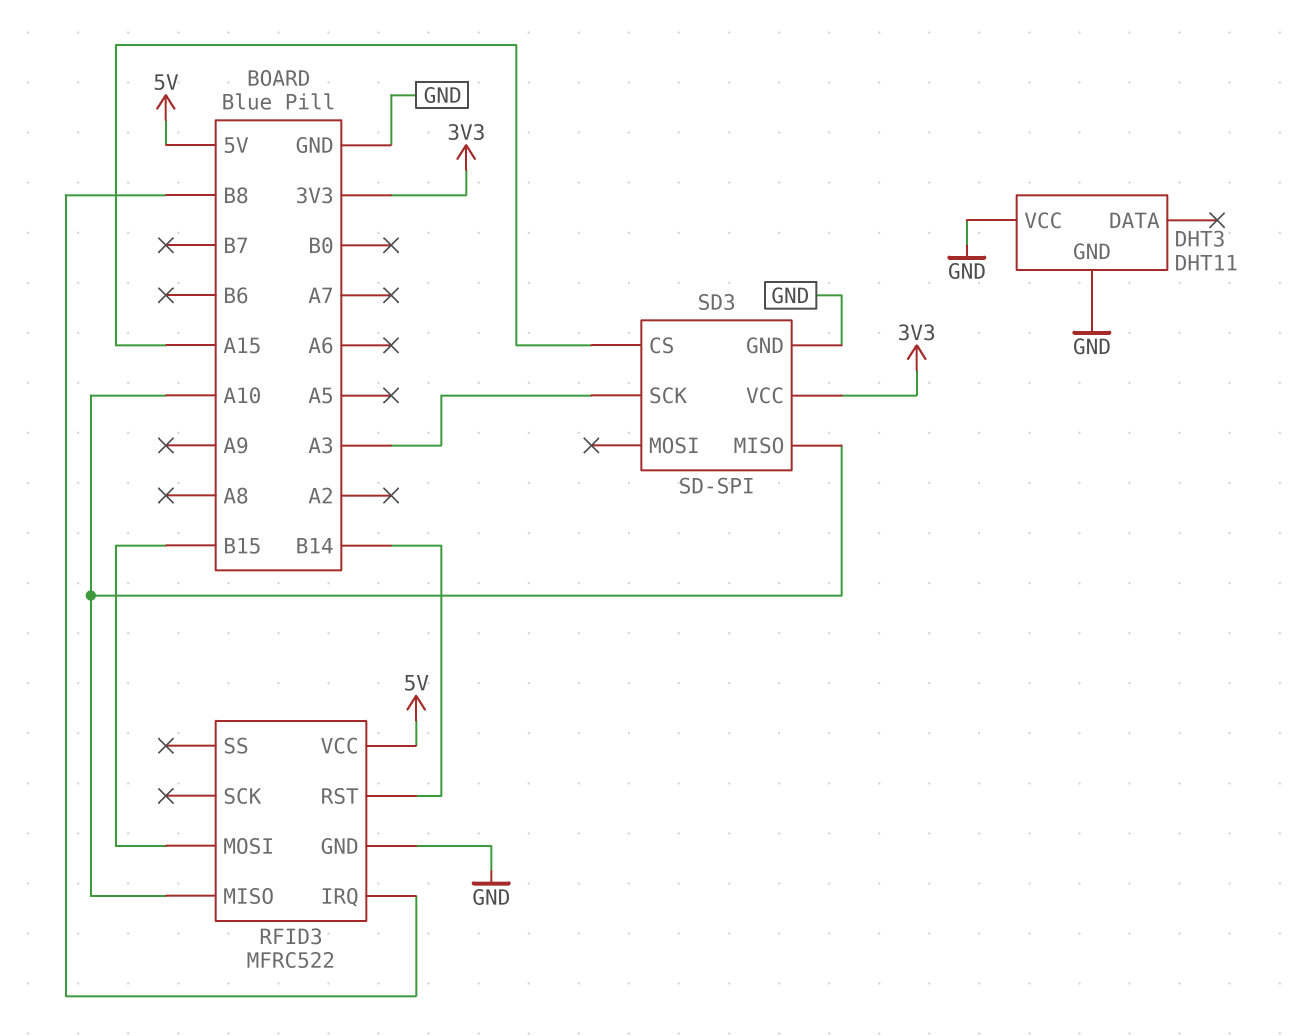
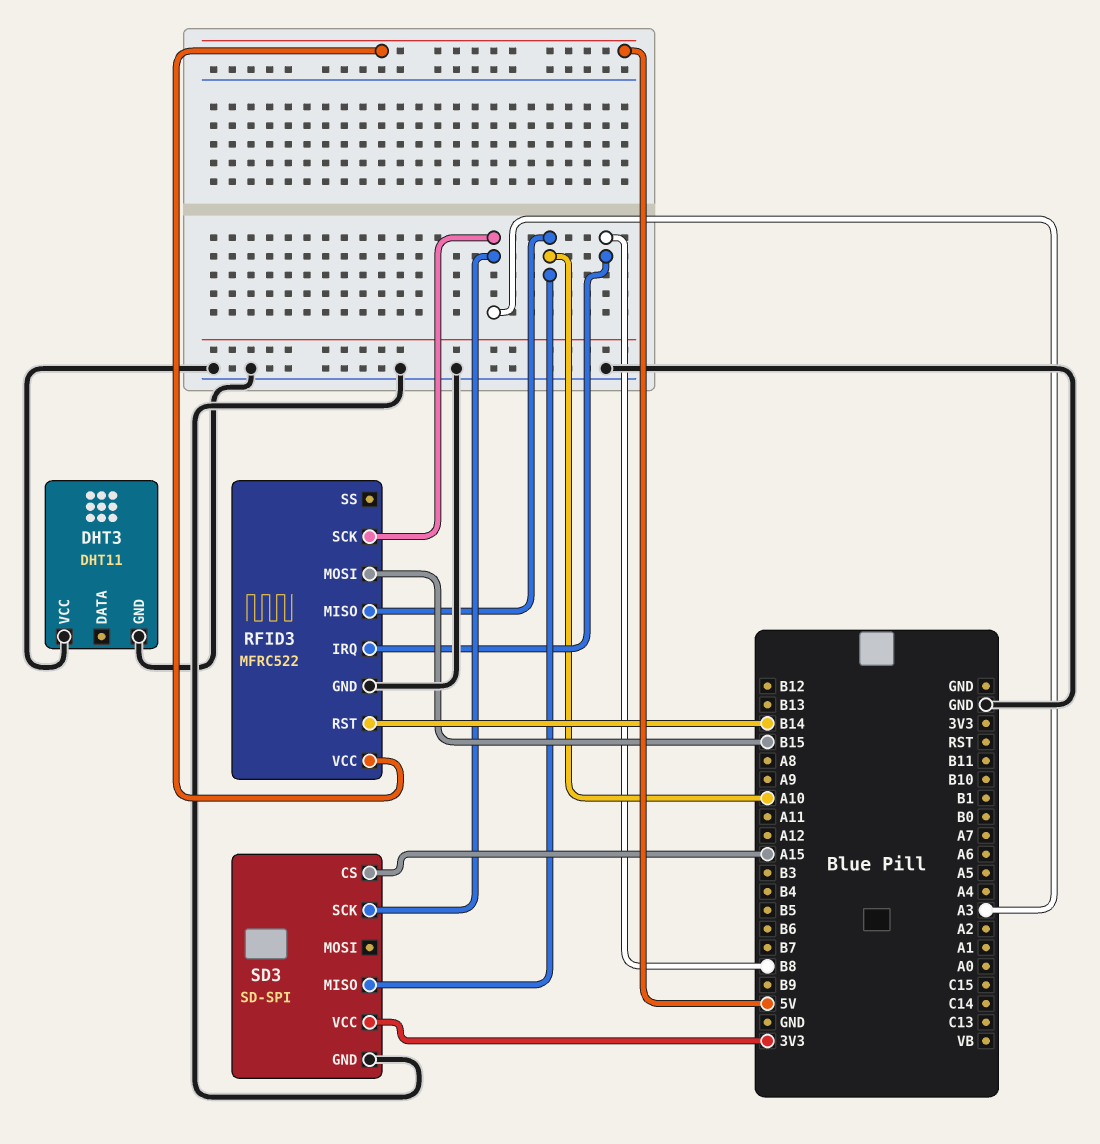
RFID3 pin SCK: none -> A3

